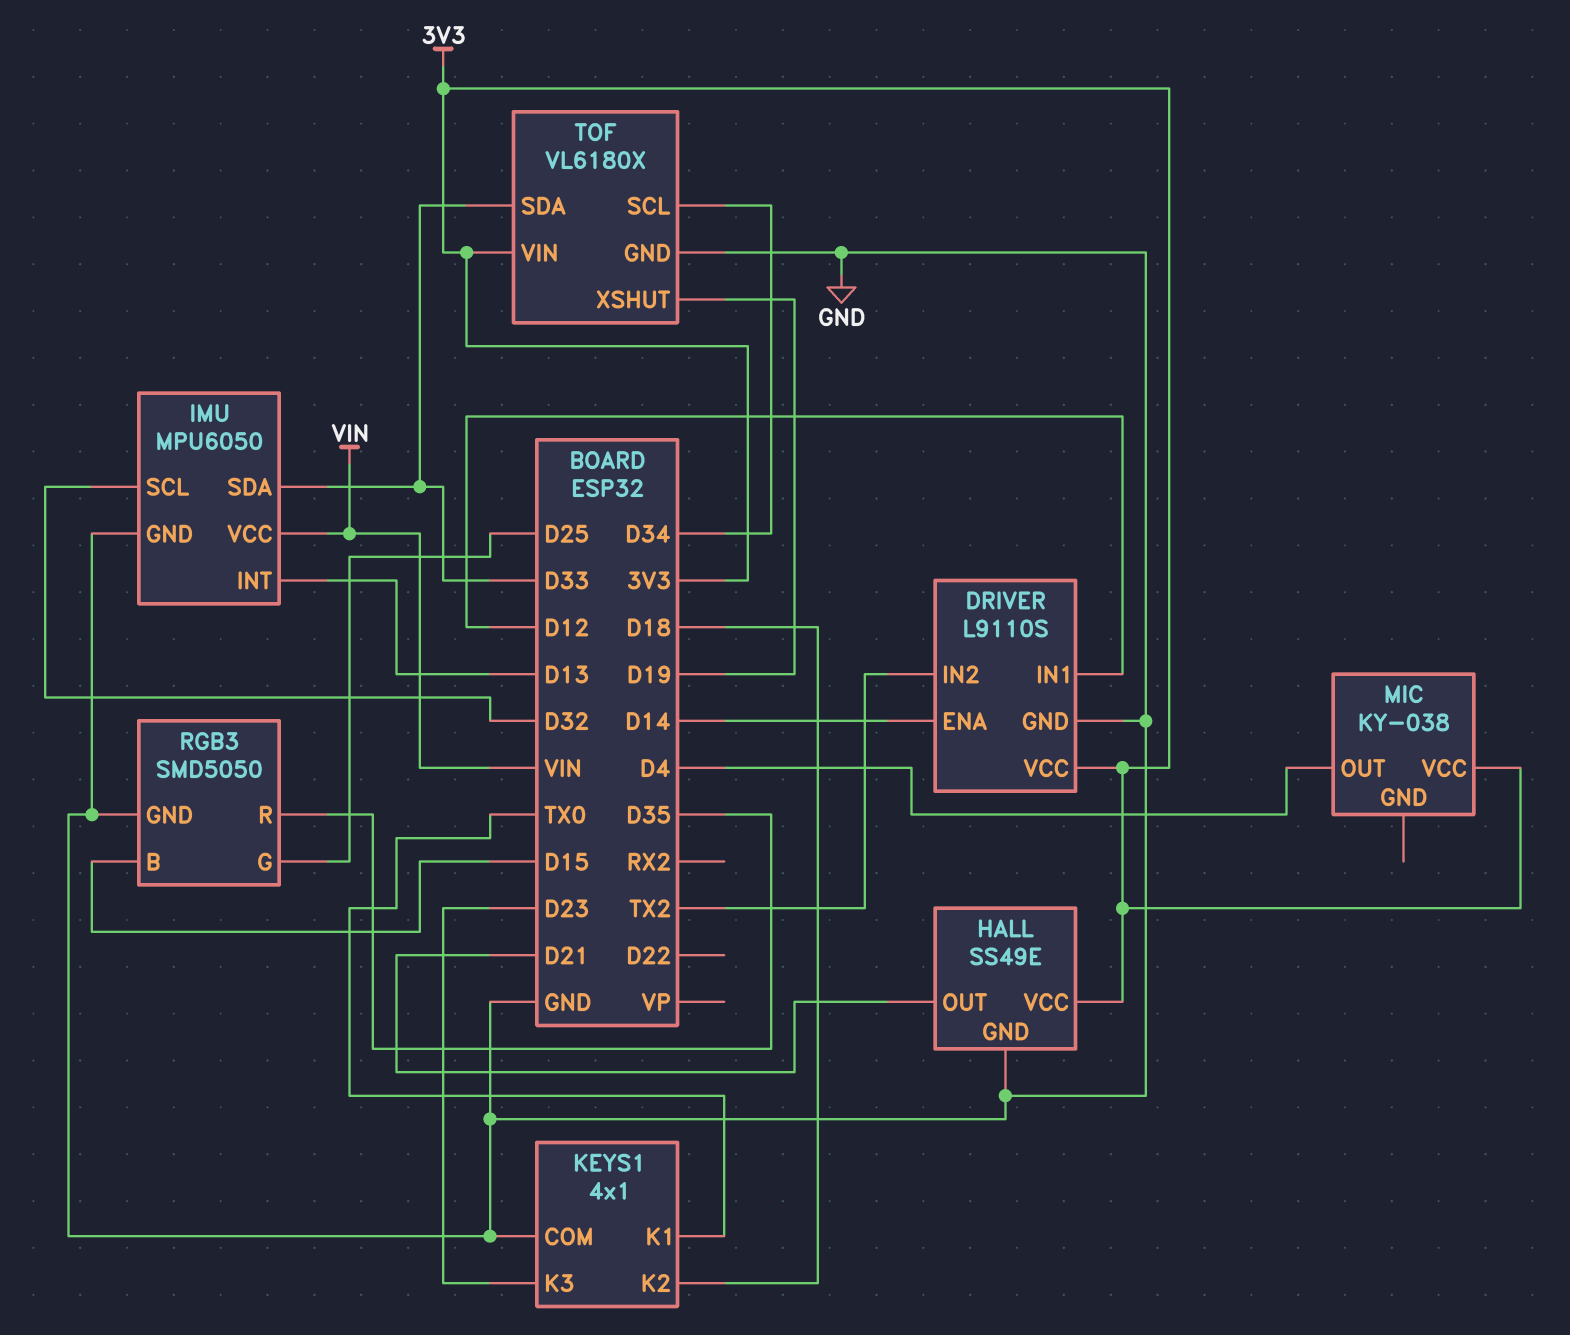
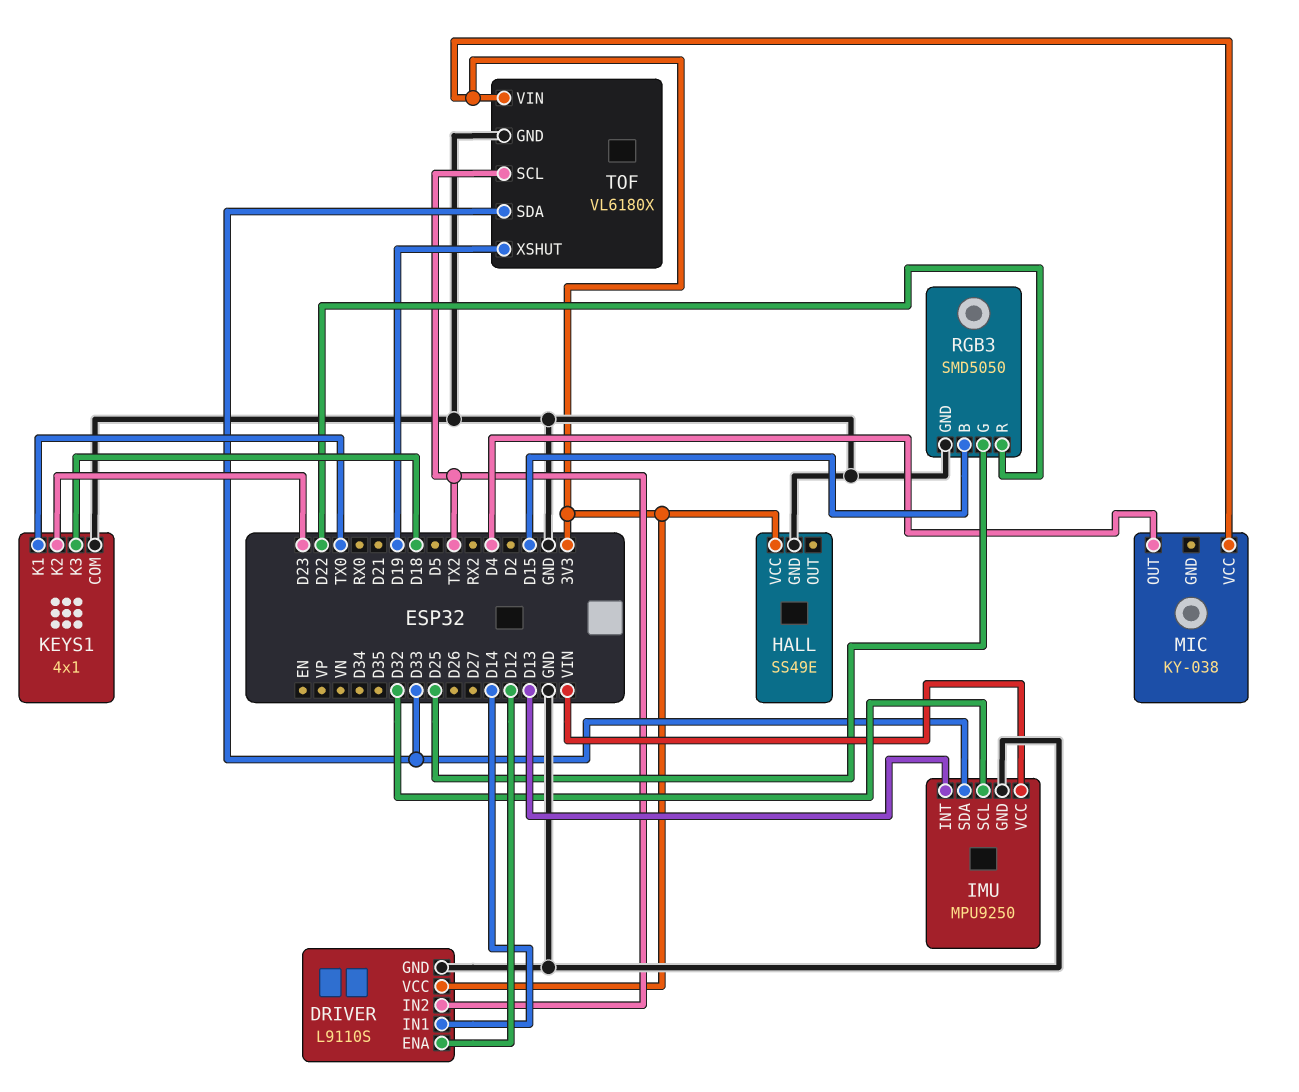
DRIVER pin ENA: D14 -> D12
DRIVER pin IN1: D12 -> D14
HALL pin OUT: D21 -> none
IMU: MPU6050 -> MPU9250
KEYS1 pin K2: D18 -> D23
KEYS1 pin K3: D23 -> D18
RGB3 pin R: D35 -> D22
TOF pin SCL: D34 -> TX2

